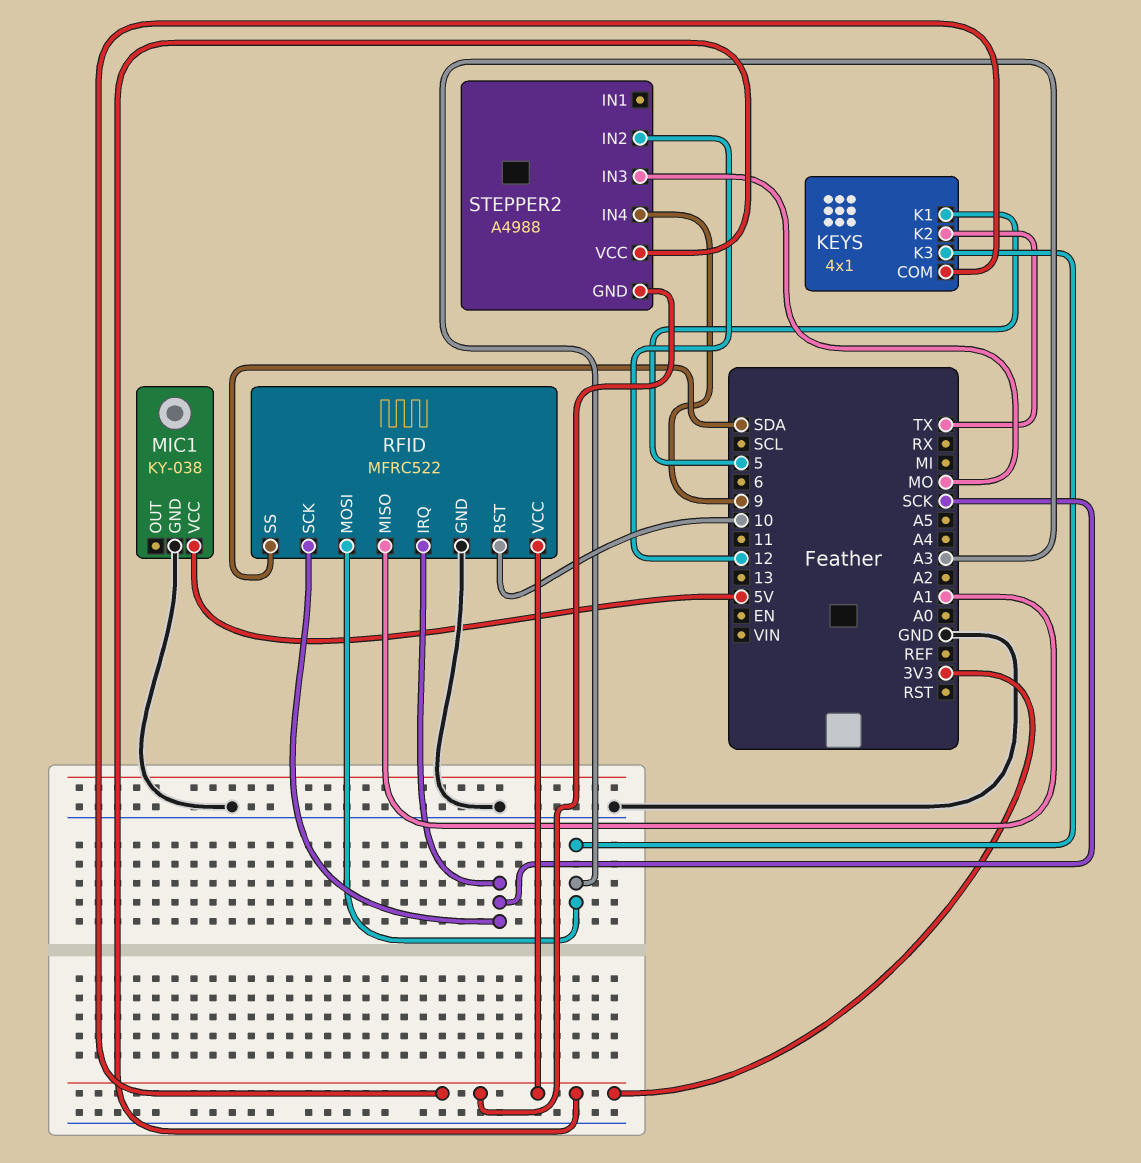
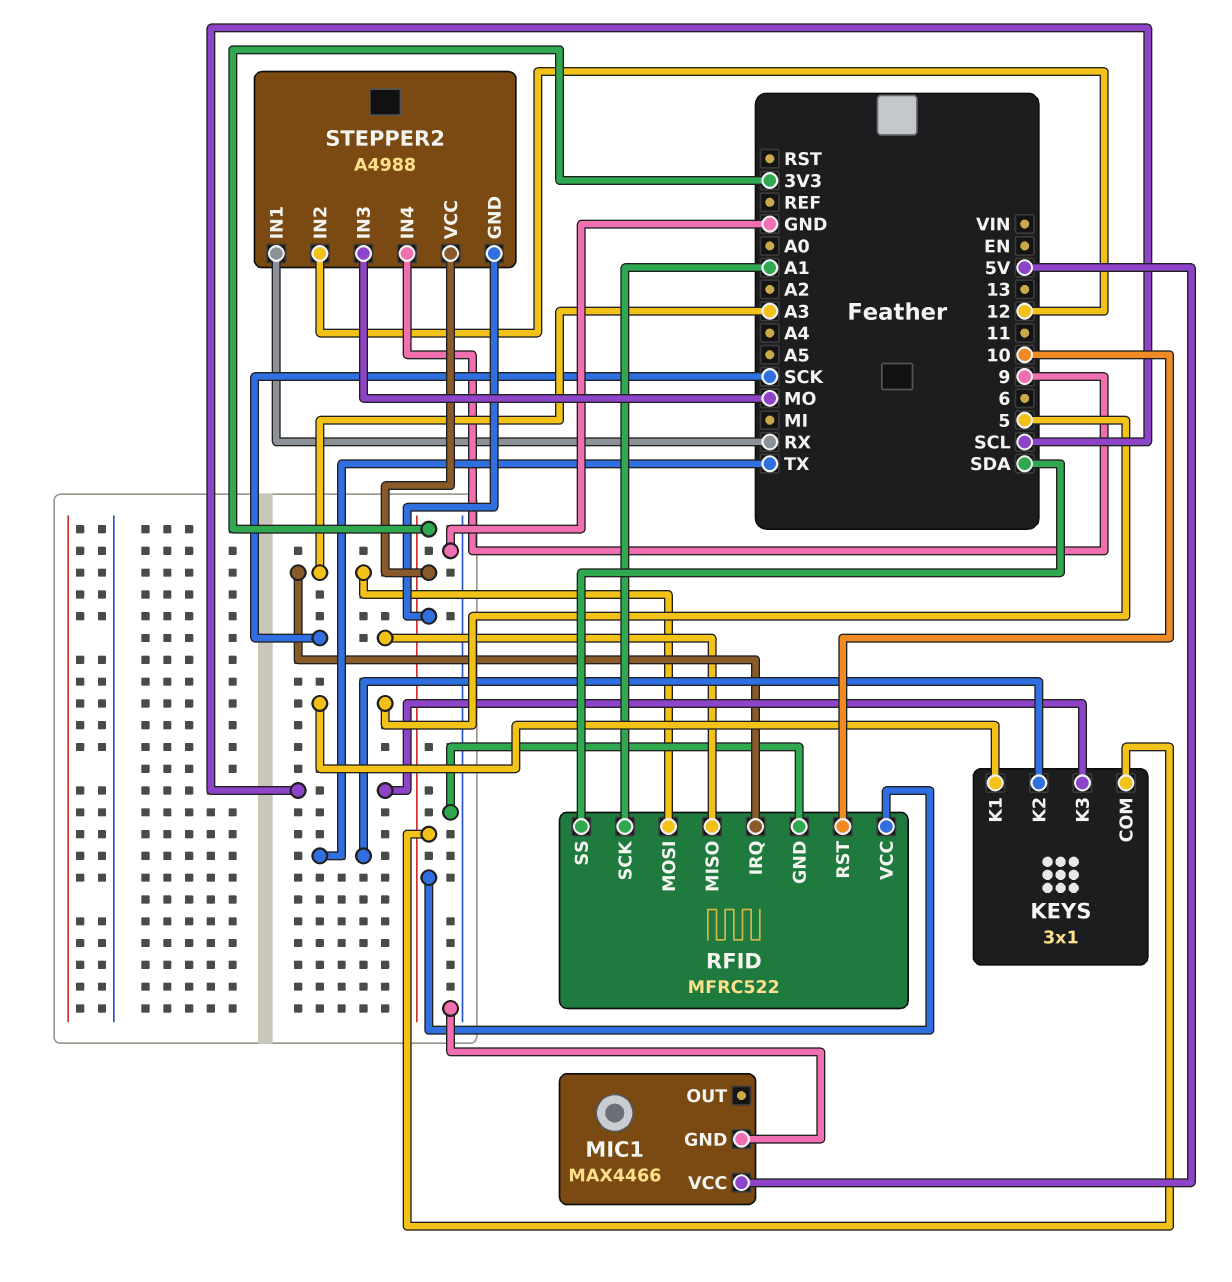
KEYS: 4x1 -> 3x1
KEYS pin K3: A3 -> SCL
MIC1: KY-038 -> MAX4466
RFID pin IRQ: SCK -> A3
RFID pin MISO: A1 -> SCK
RFID pin SCK: SCK -> A1
STEPPER2 pin IN1: none -> RX

